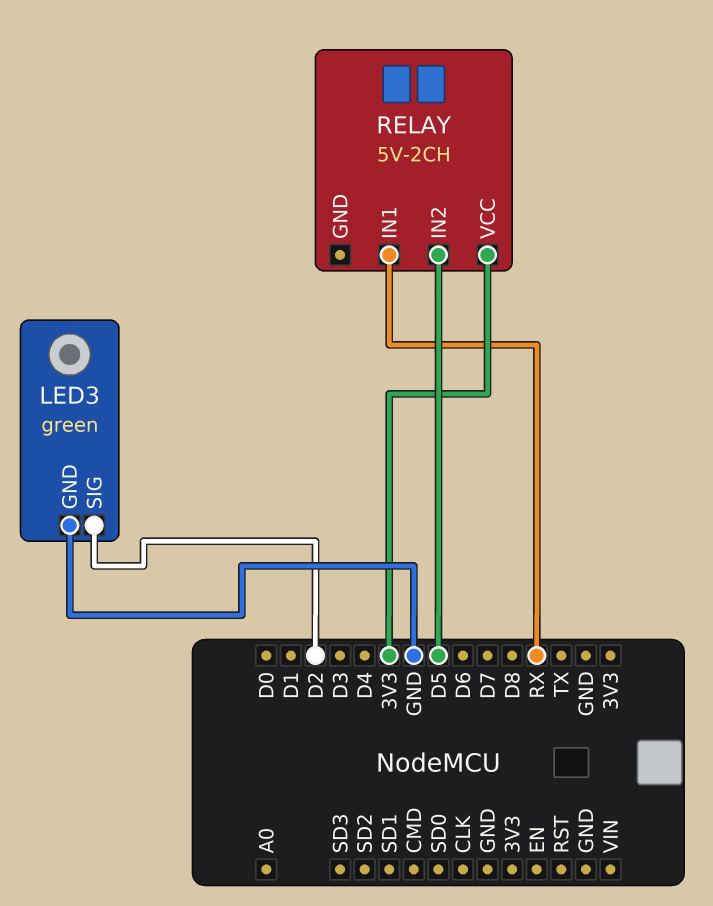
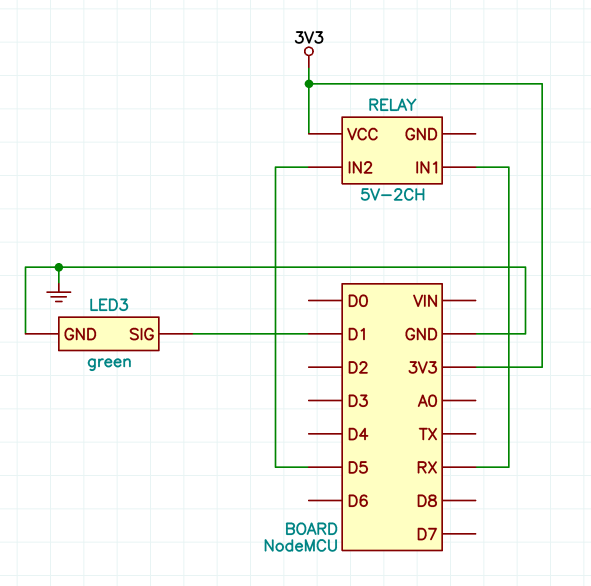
LED3 pin SIG: D2 -> D1

